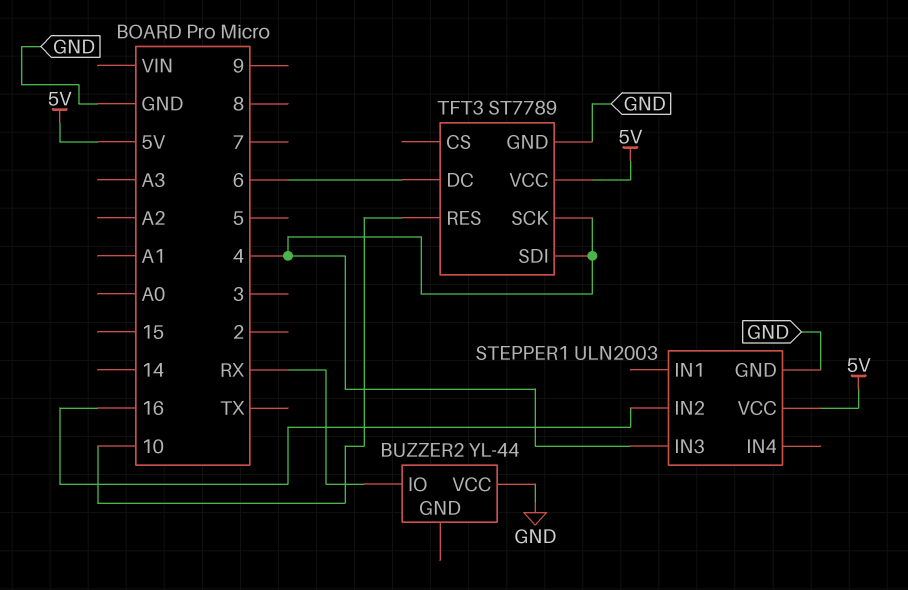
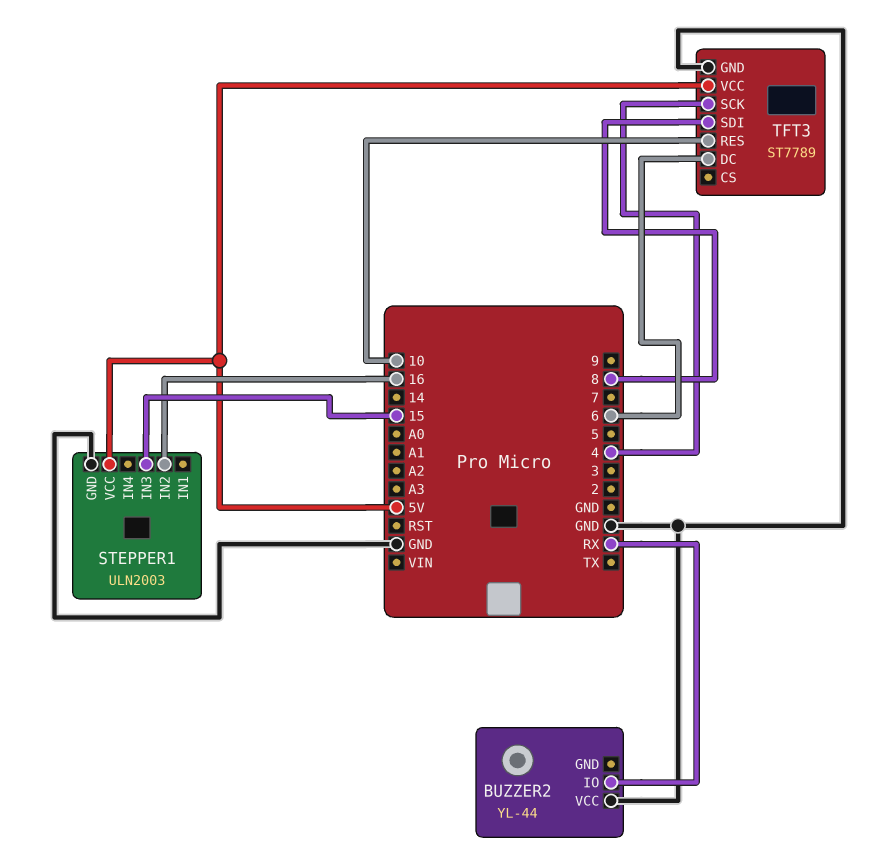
STEPPER1 pin IN3: 4 -> 15
TFT3 pin SDI: 4 -> 8

